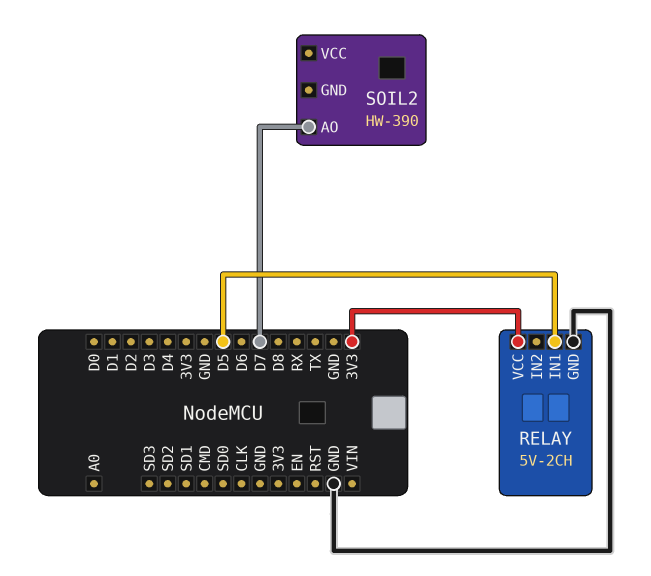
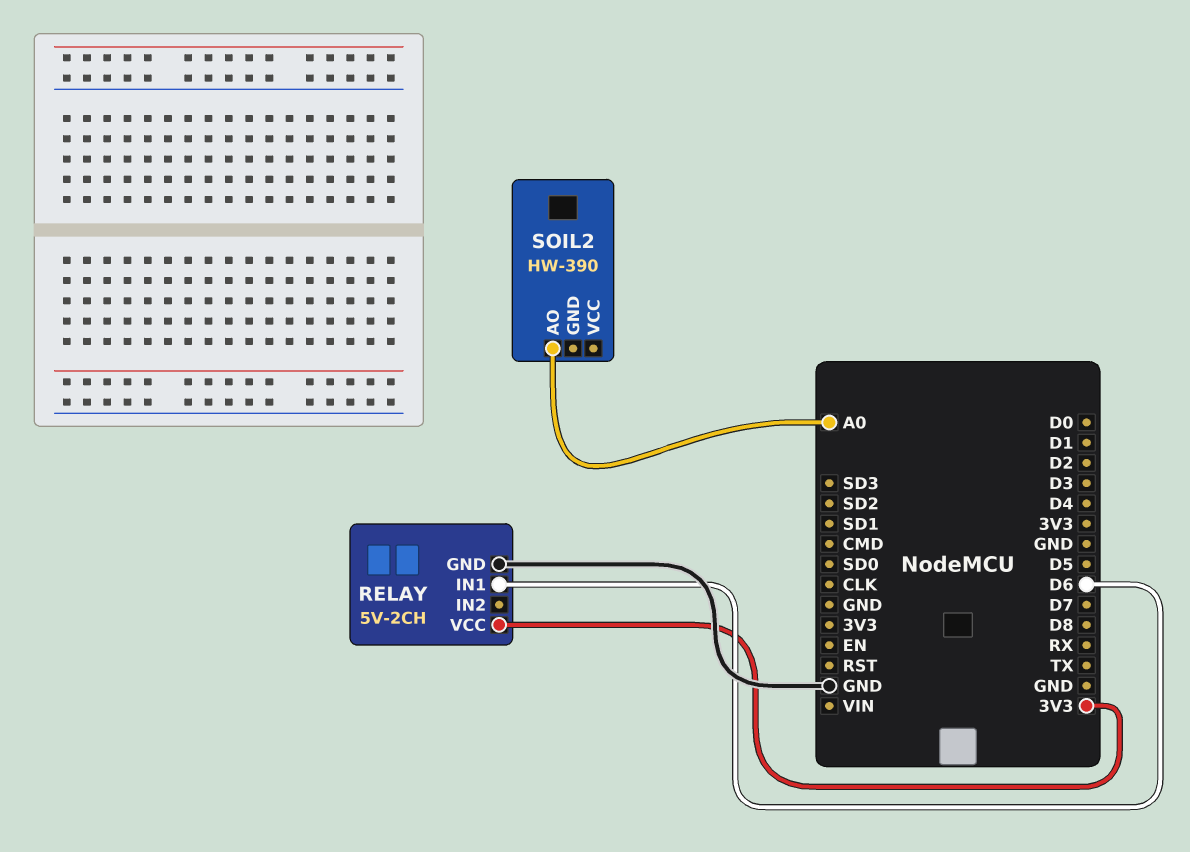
RELAY pin IN1: D5 -> D6
SOIL2 pin AO: D7 -> A0

